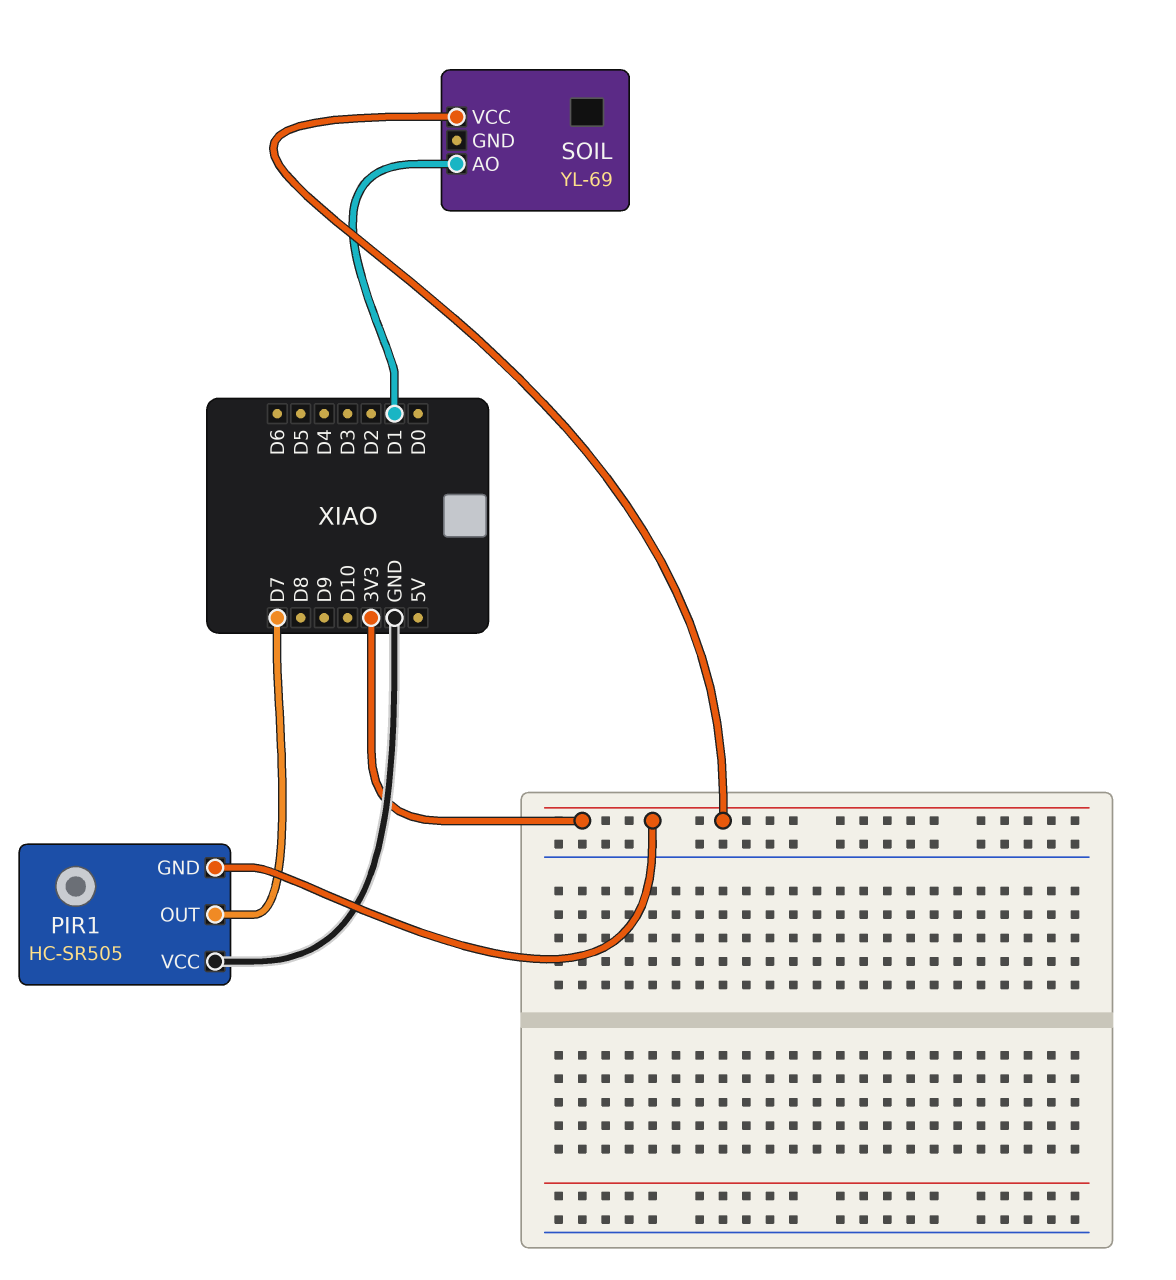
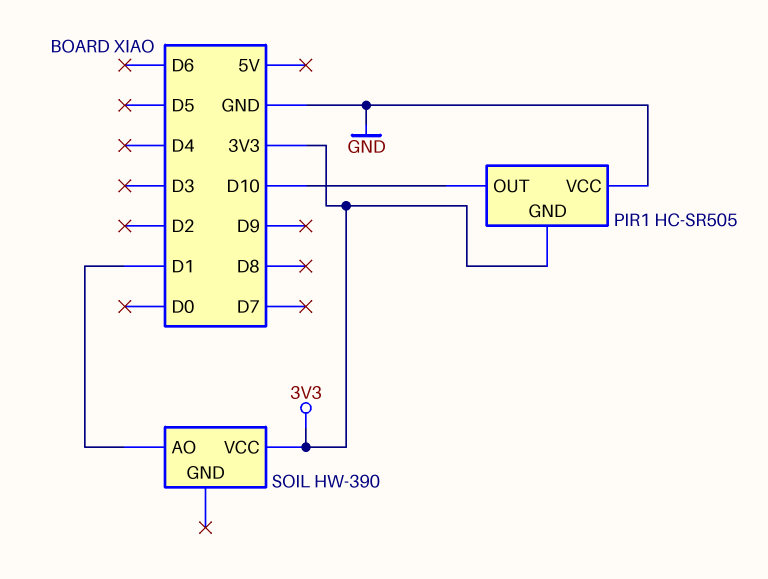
PIR1 pin OUT: D7 -> D10
SOIL: YL-69 -> HW-390

